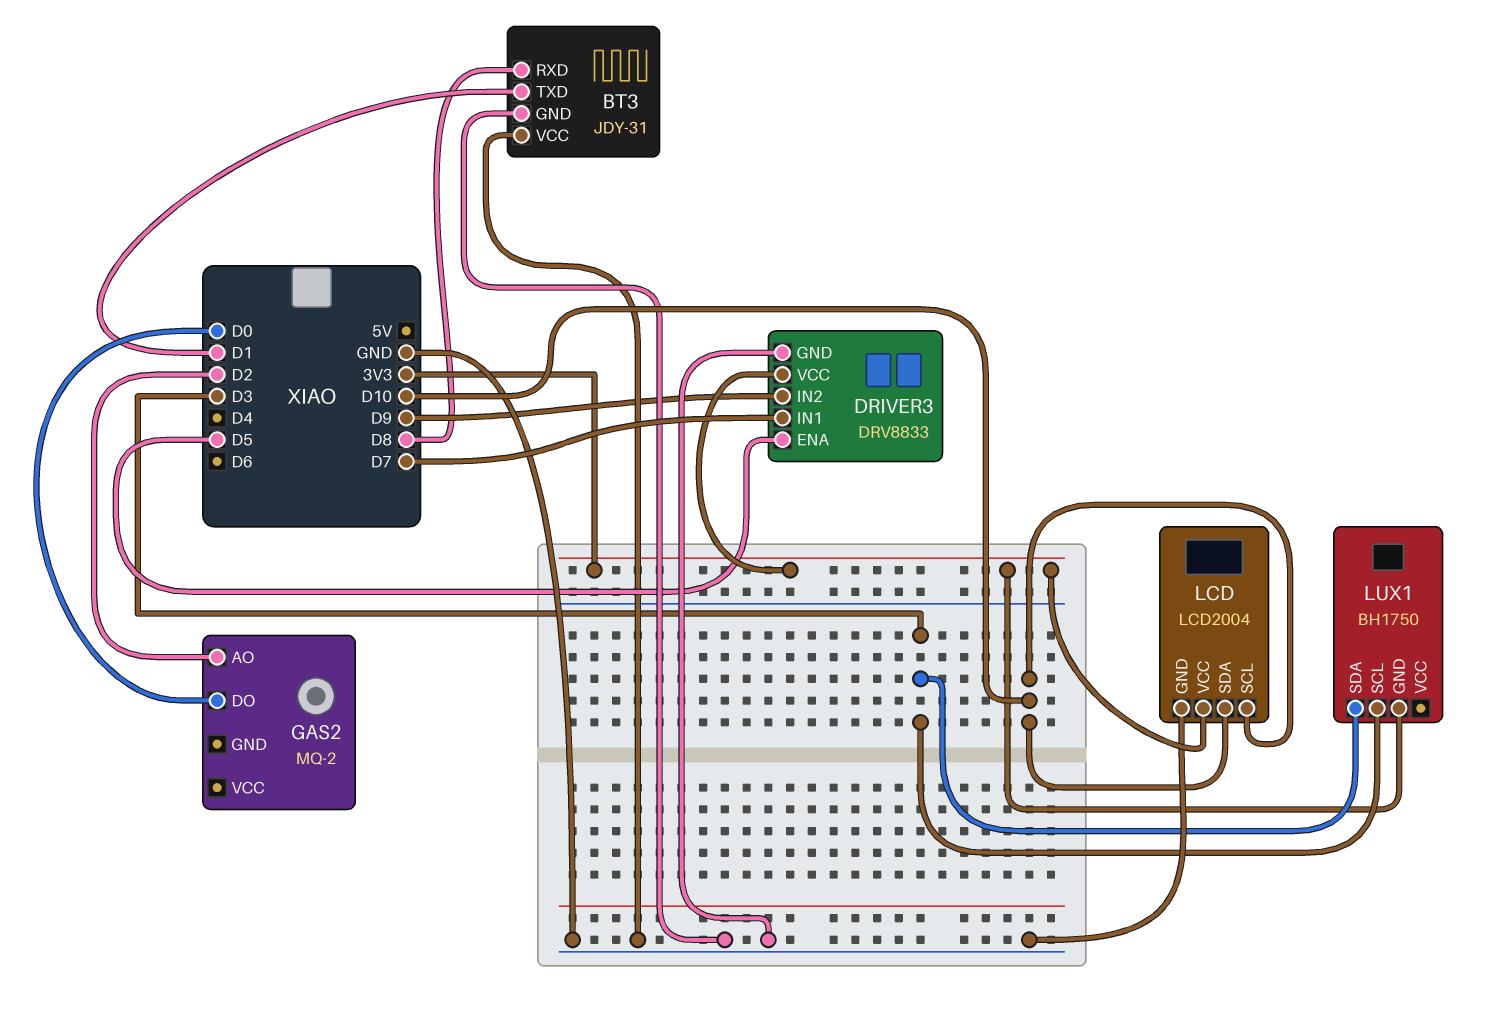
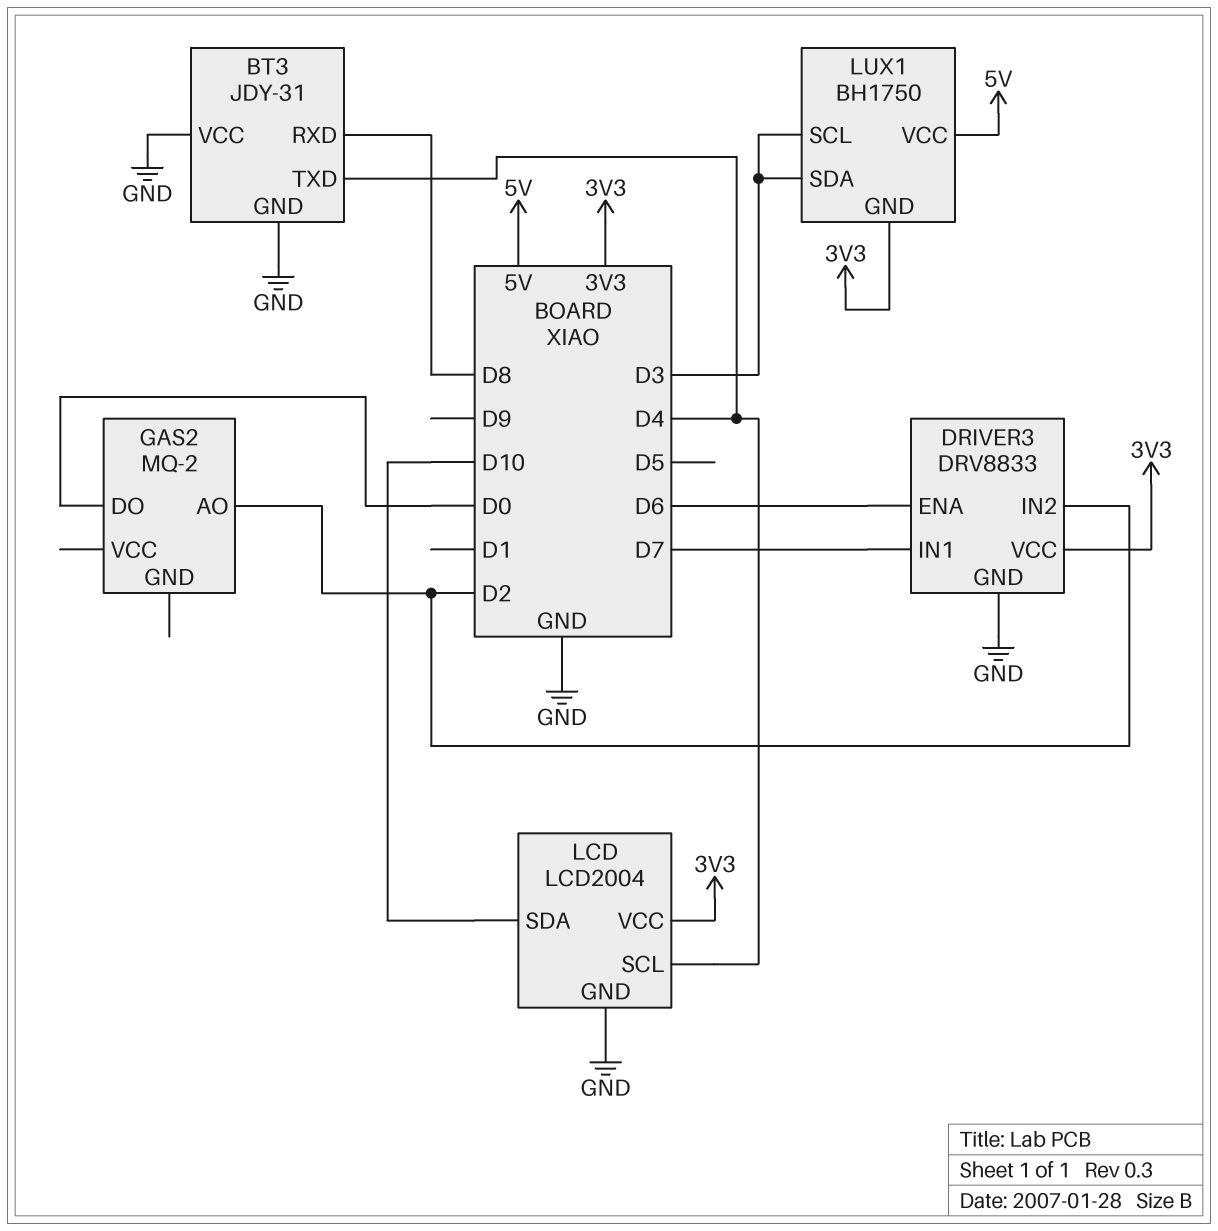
BT3 pin TXD: D1 -> D4
DRIVER3 pin ENA: D5 -> D6
DRIVER3 pin IN2: D9 -> D2
LCD pin SCL: D10 -> D4
LUX1 pin VCC: none -> 5V

